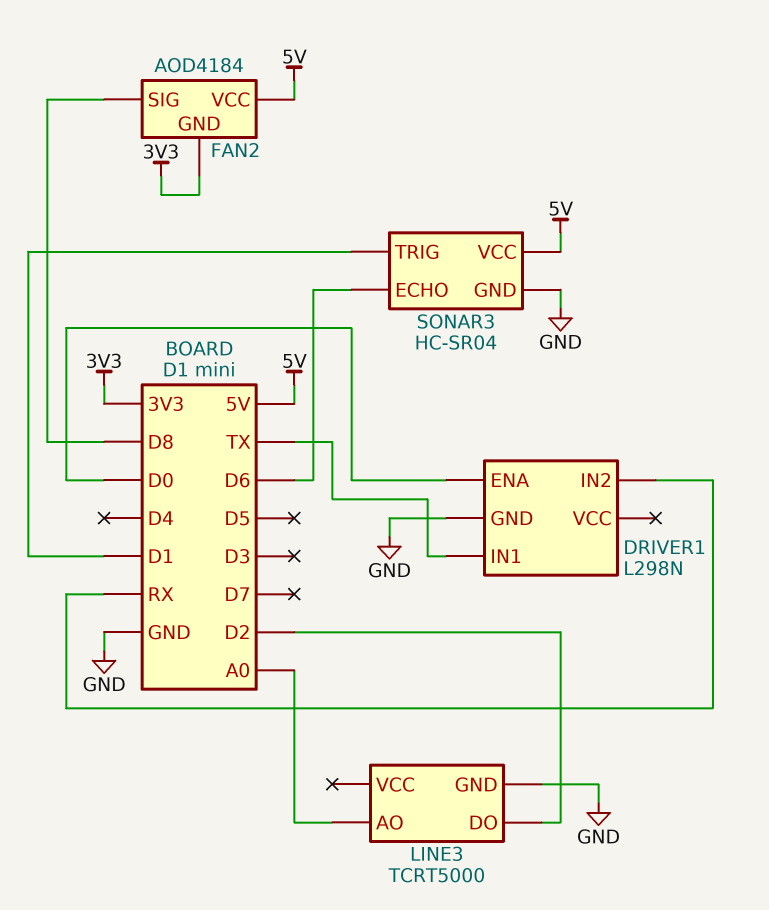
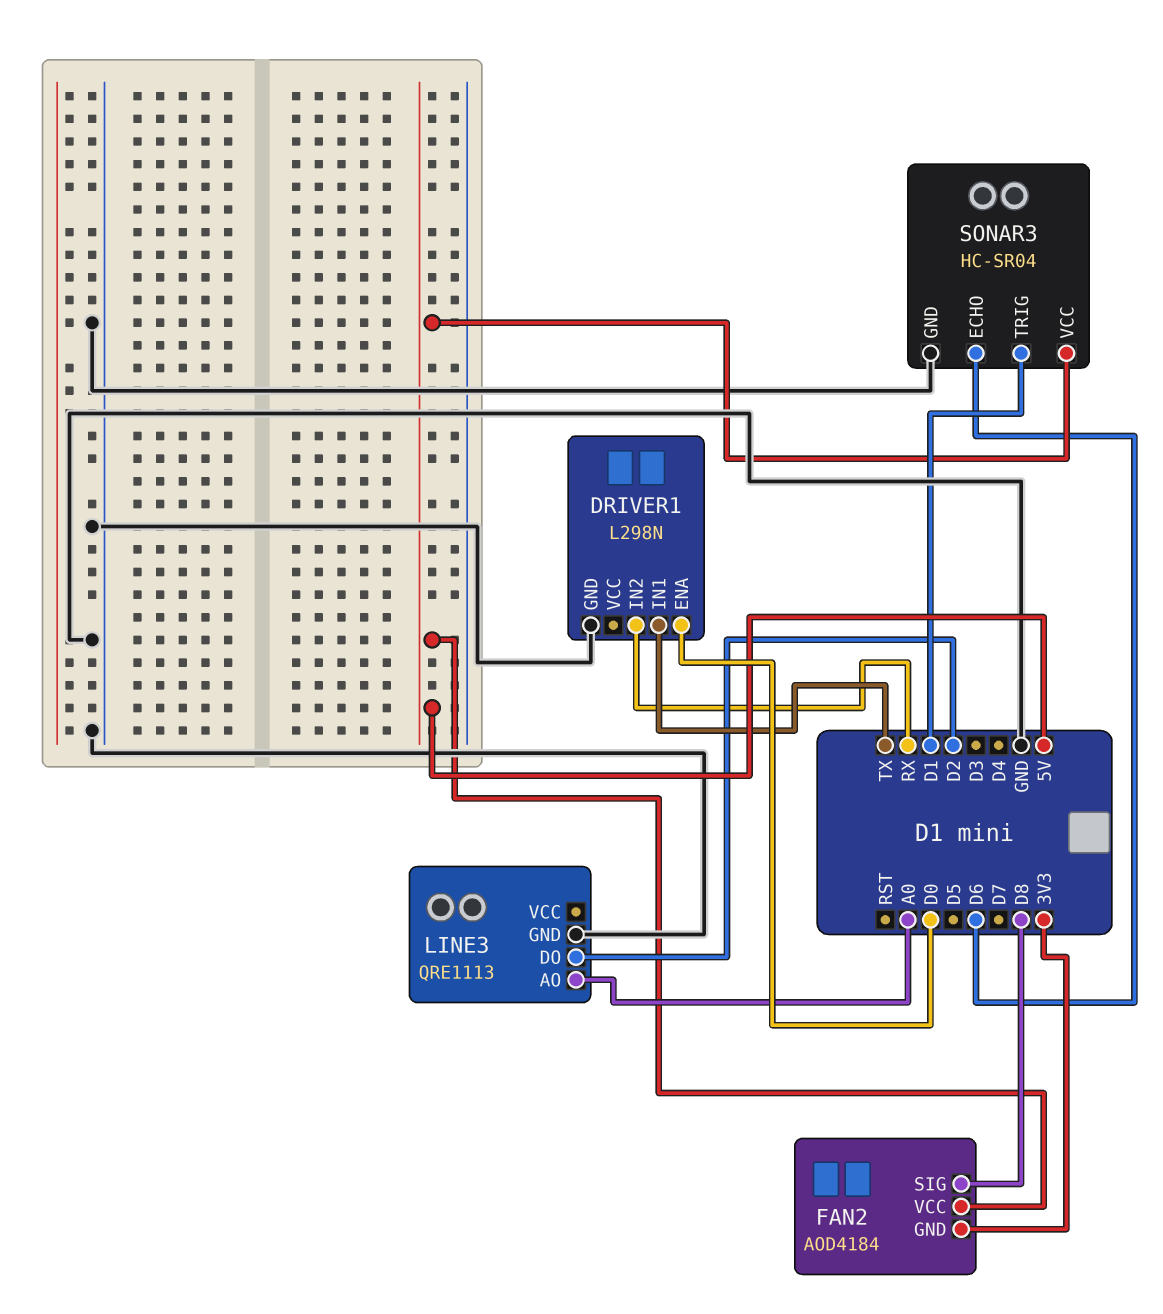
LINE3: TCRT5000 -> QRE1113

